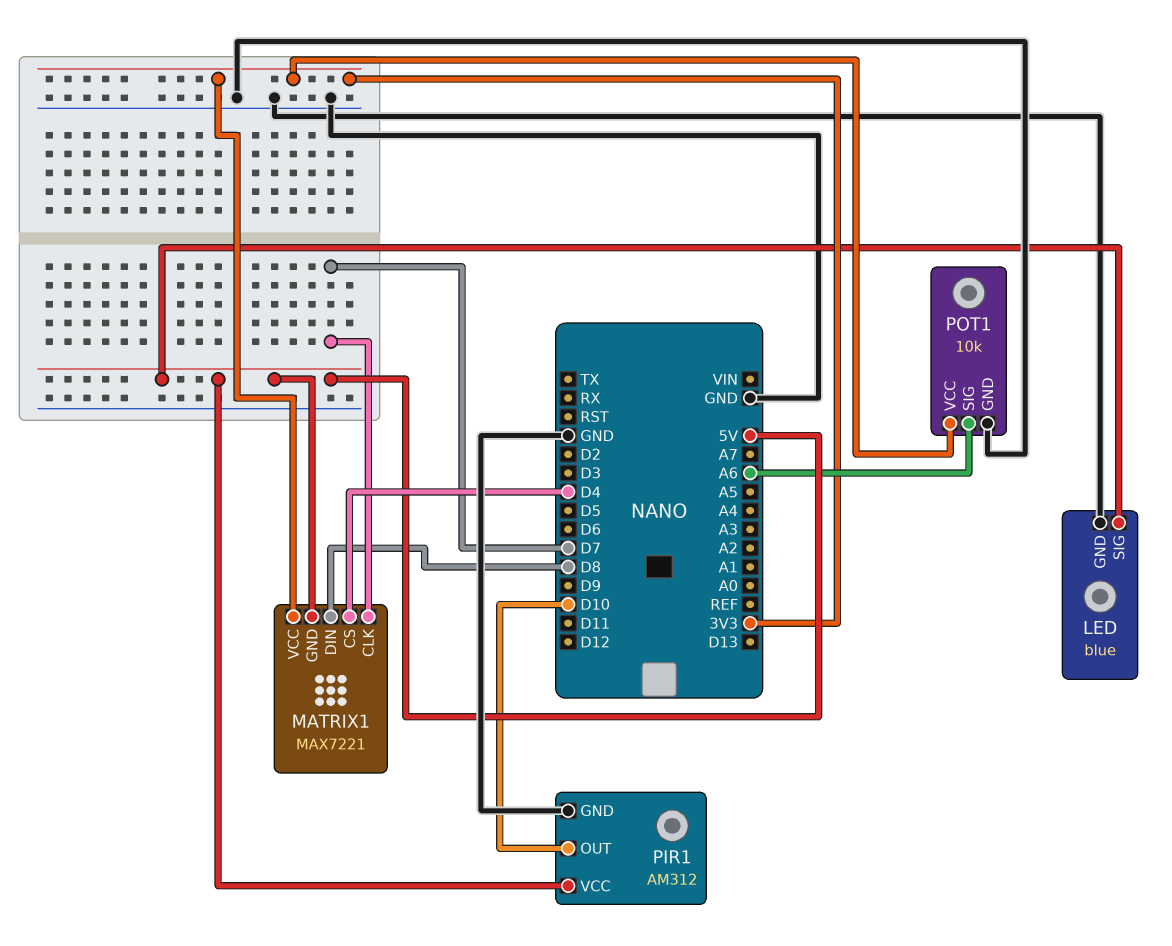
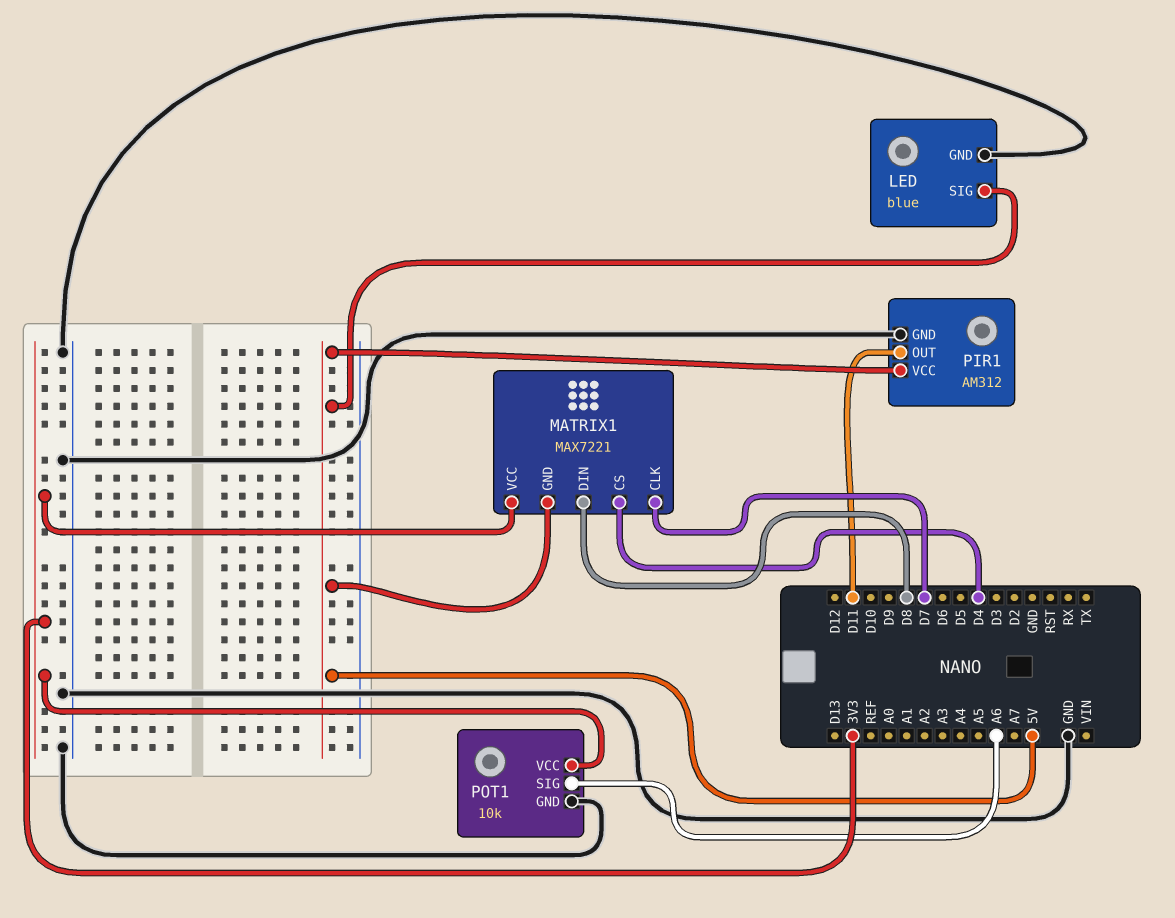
PIR1 pin OUT: D10 -> D11

